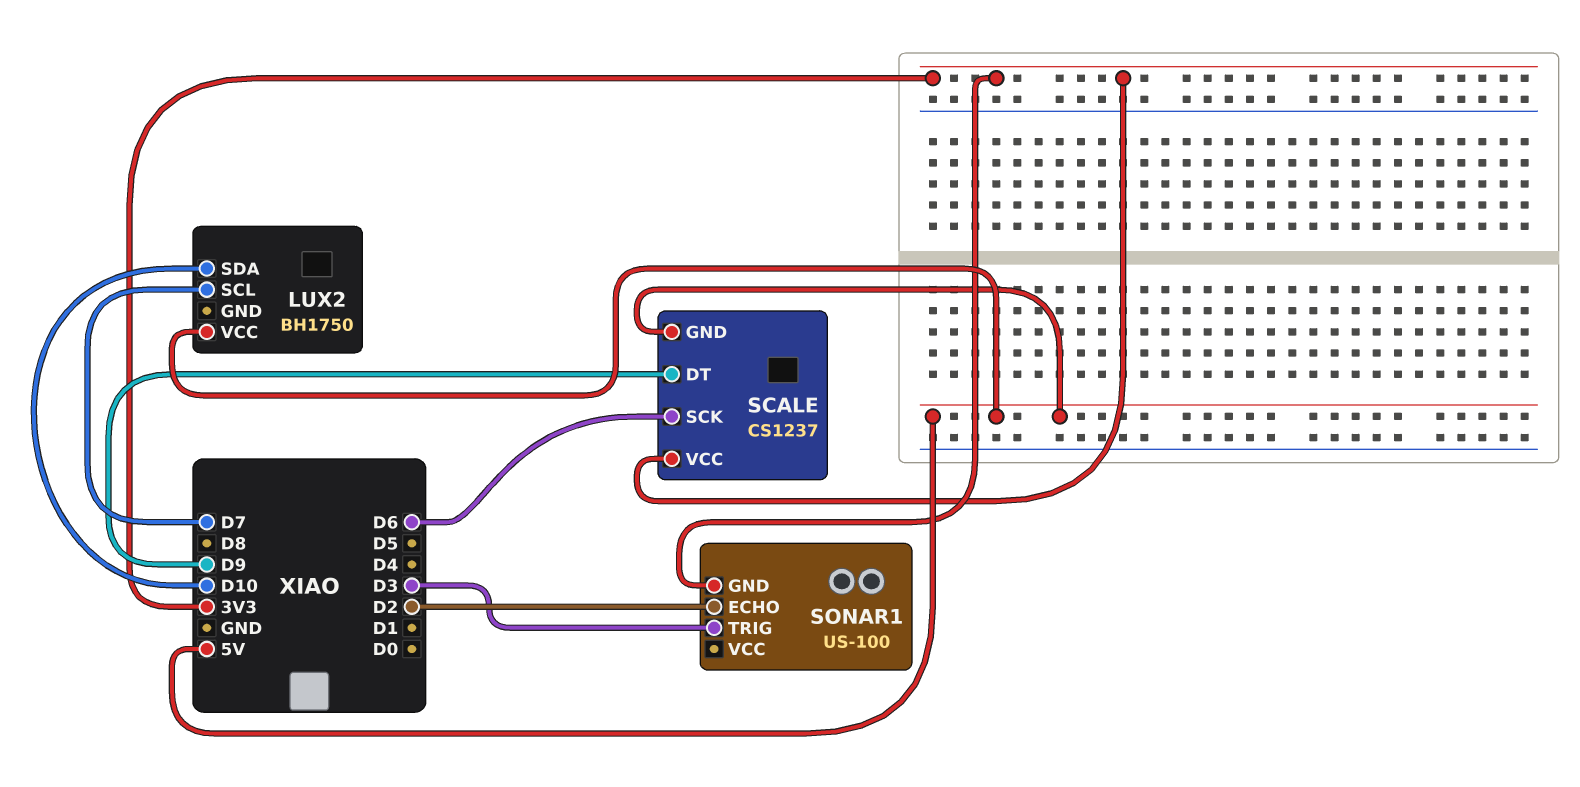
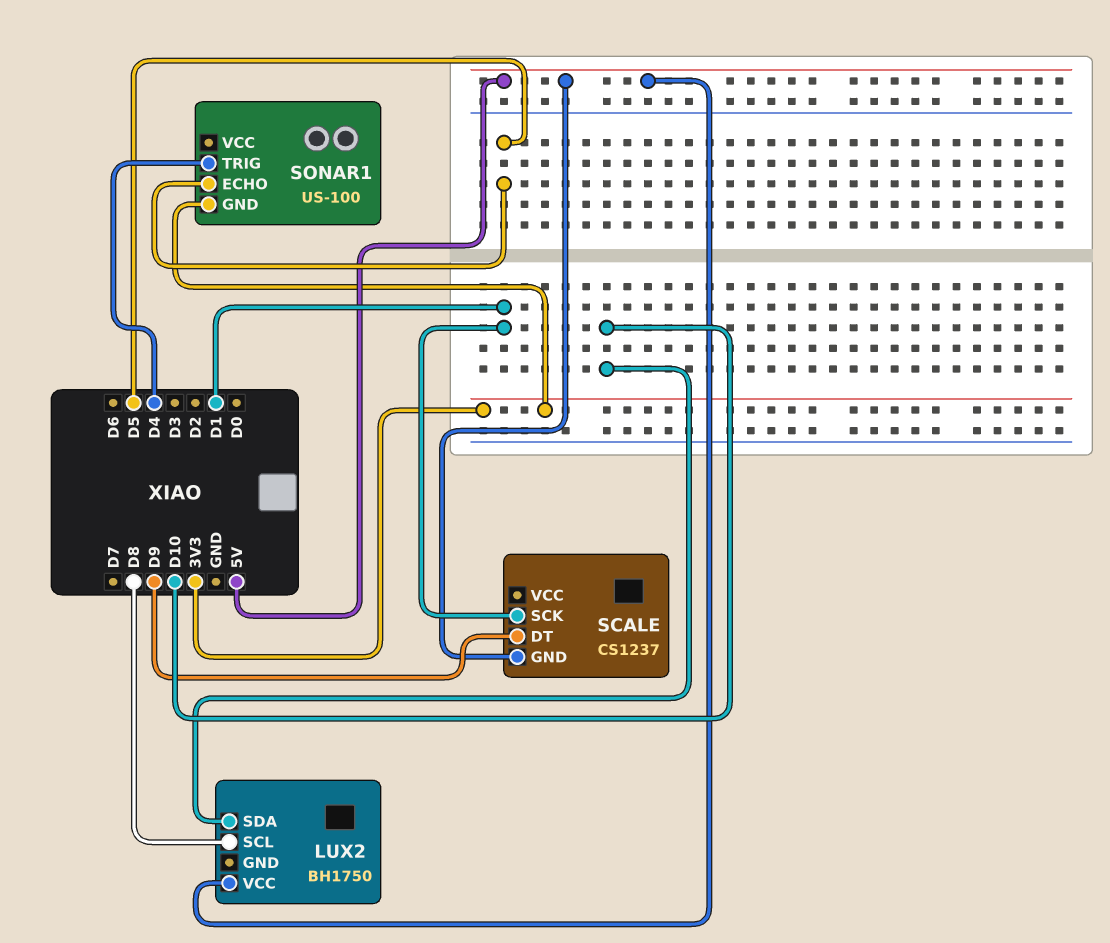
LUX2 pin SCL: D7 -> D8
SCALE pin SCK: D6 -> D1
SCALE pin VCC: 3V3 -> none
SONAR1 pin ECHO: D2 -> D5
SONAR1 pin TRIG: D3 -> D4

